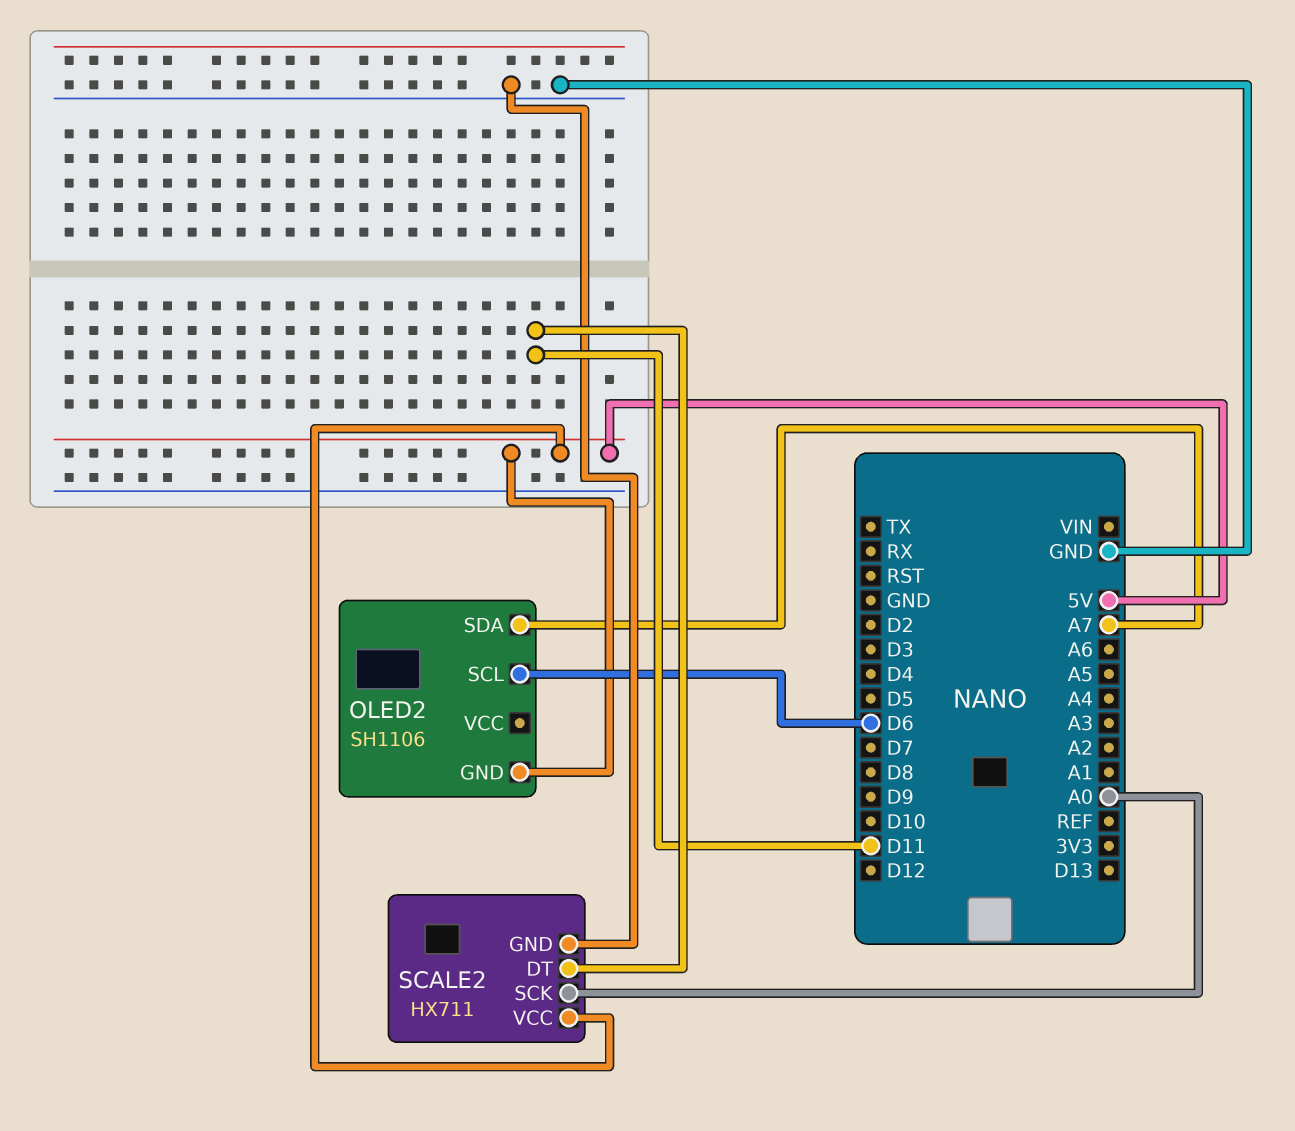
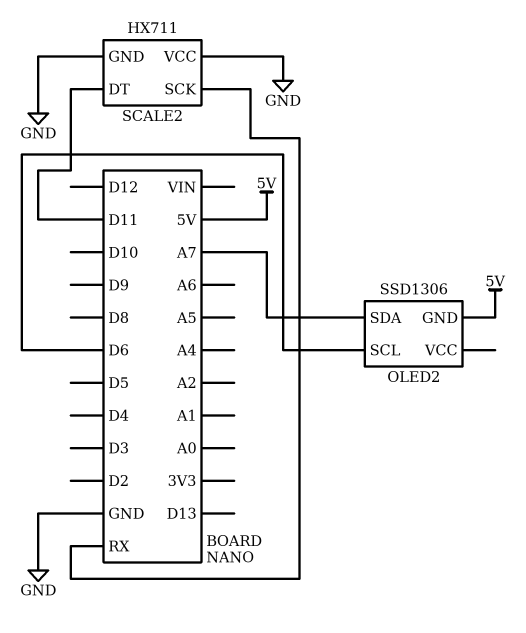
OLED2: SH1106 -> SSD1306
SCALE2 pin SCK: A0 -> RX
SCALE2 pin VCC: 5V -> GND

